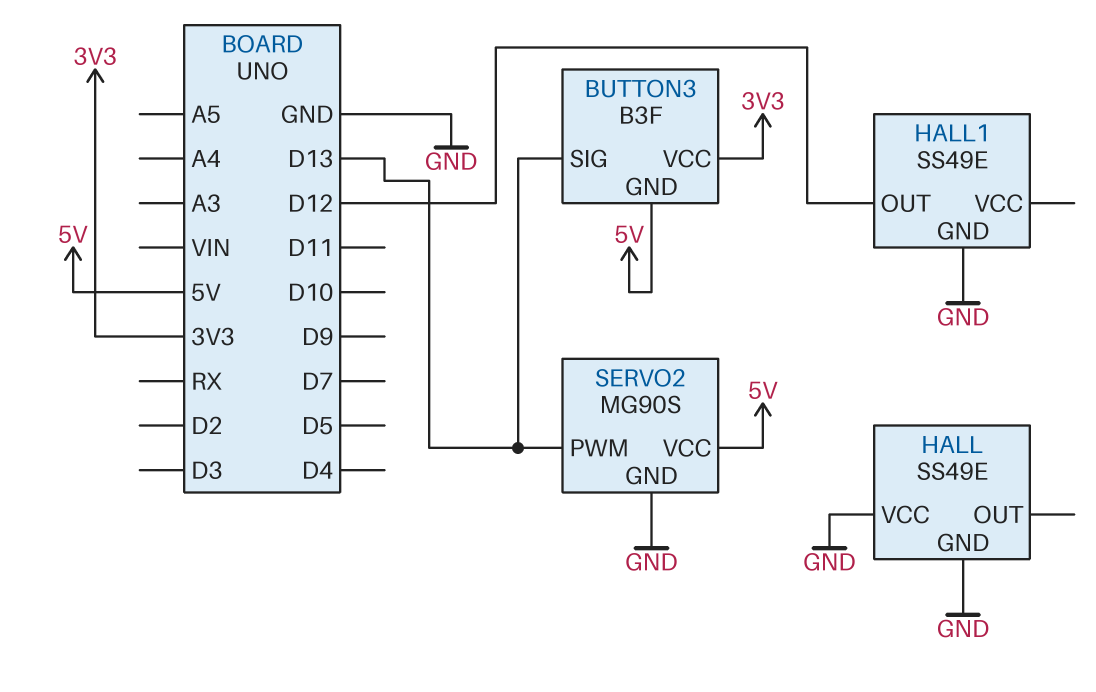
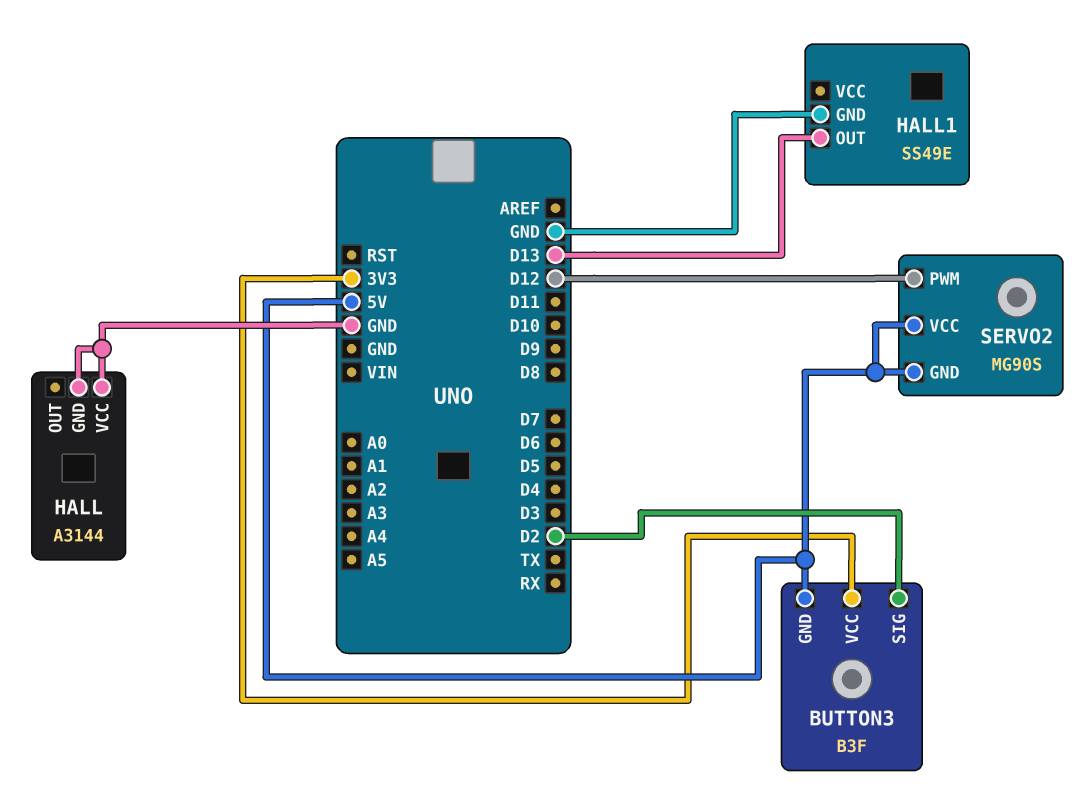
BUTTON3 pin SIG: D13 -> D2
HALL: SS49E -> A3144
HALL1 pin OUT: D12 -> D13
SERVO2 pin GND: GND -> 5V
SERVO2 pin PWM: D13 -> D12

